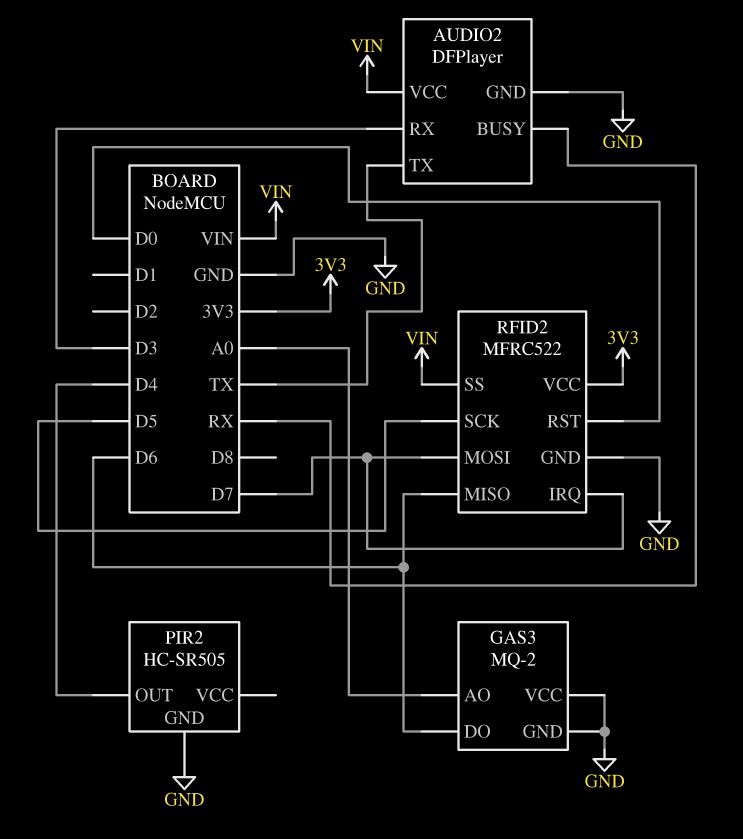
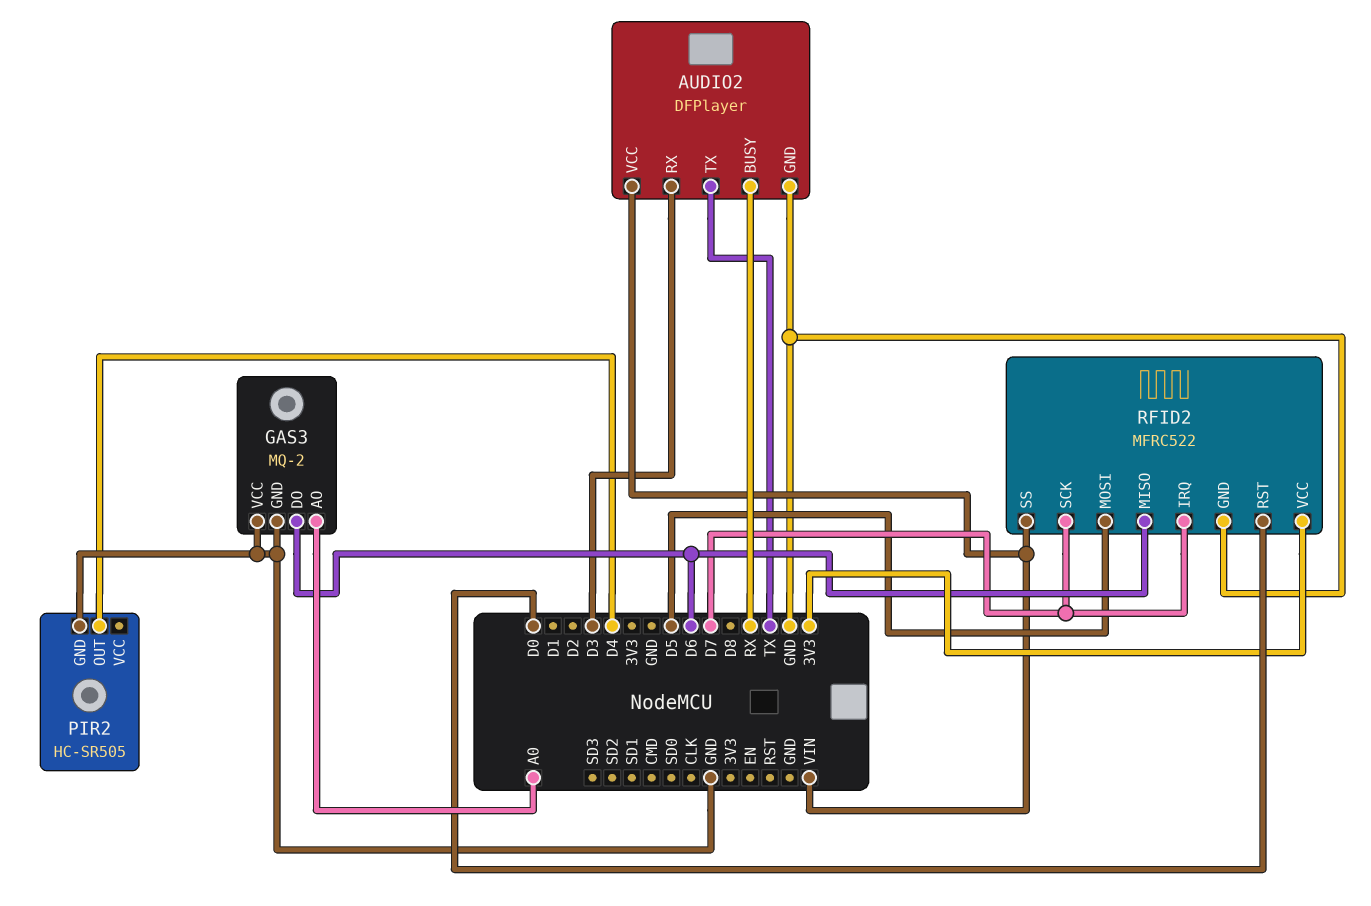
RFID2 pin MOSI: D7 -> D5
RFID2 pin SCK: D5 -> D7

